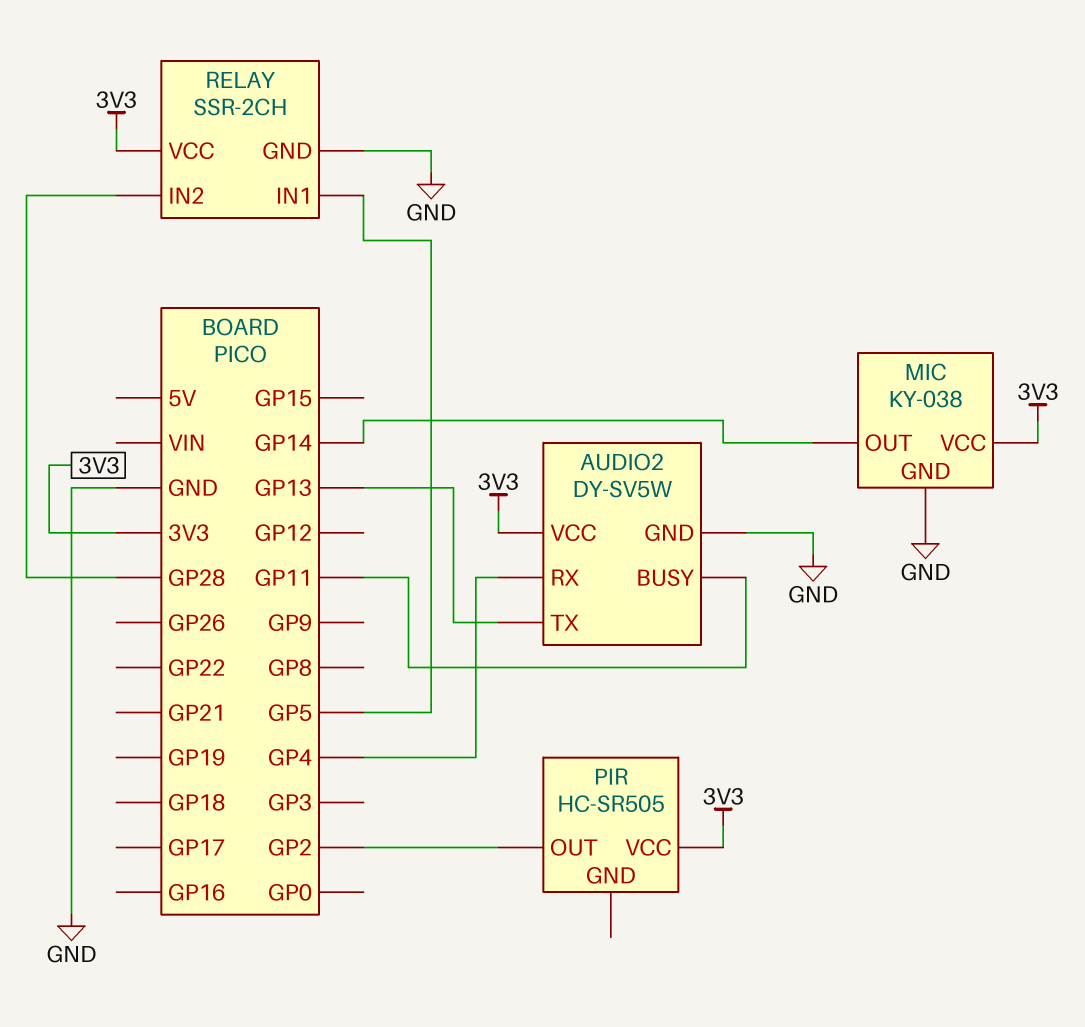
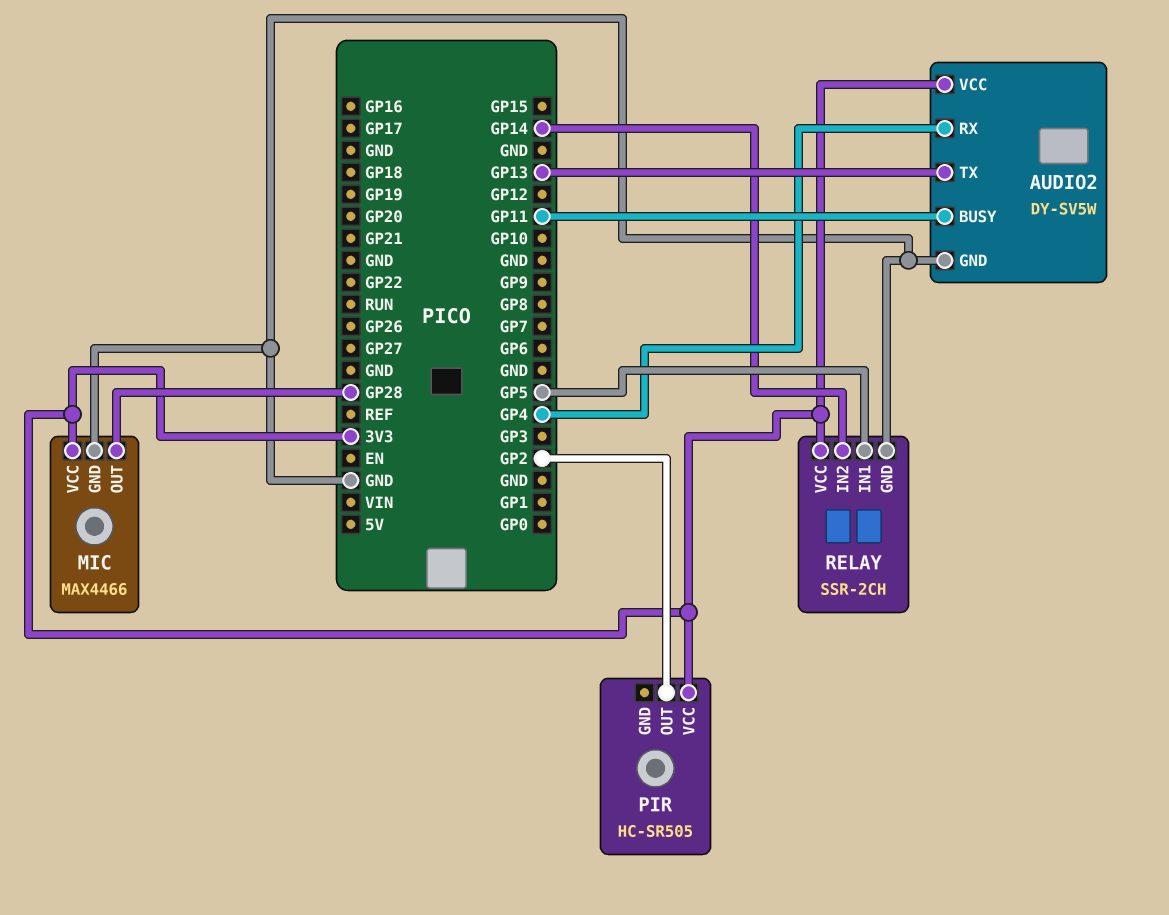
MIC: KY-038 -> MAX4466
MIC pin OUT: GP14 -> GP28
RELAY pin IN2: GP28 -> GP14

